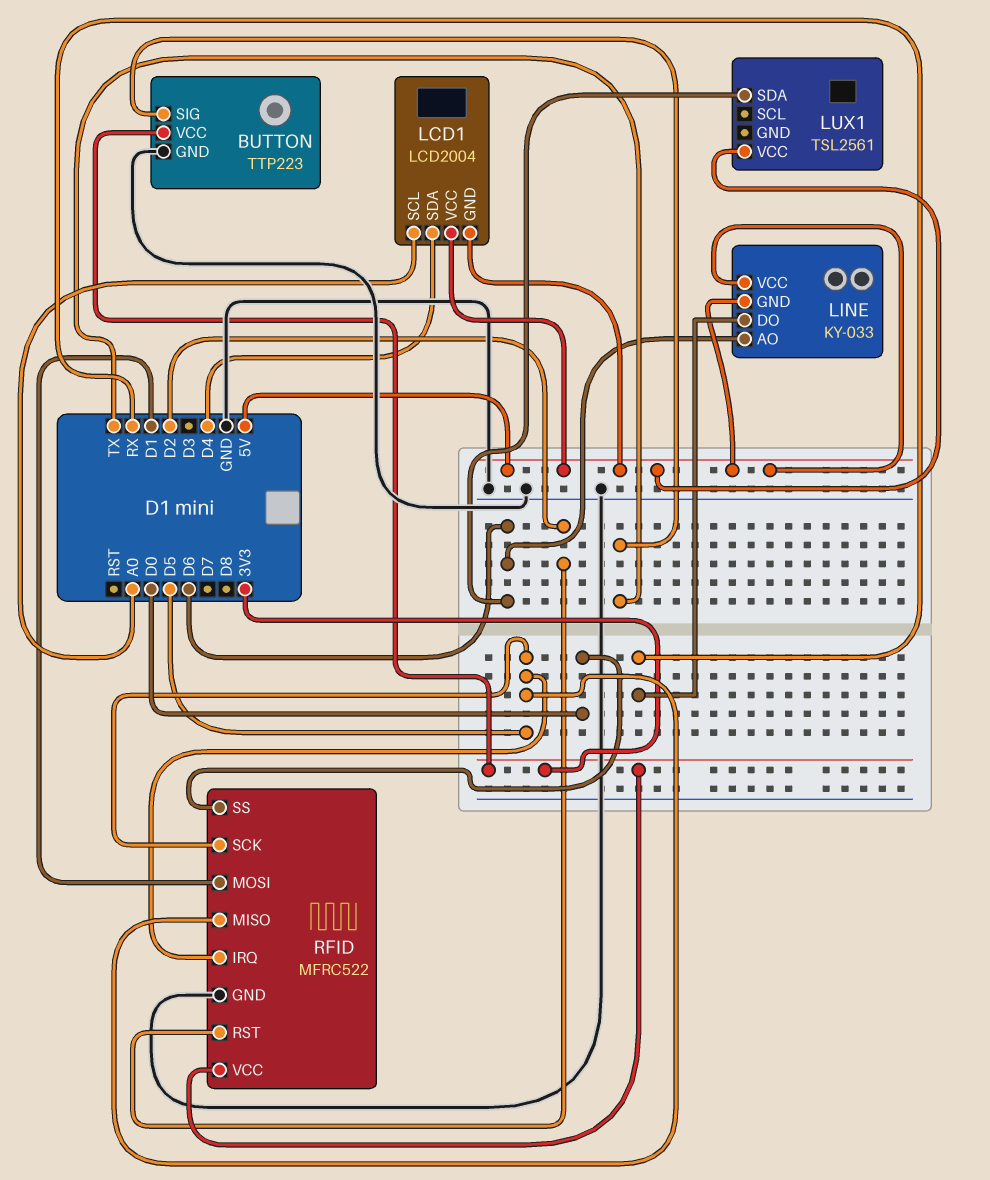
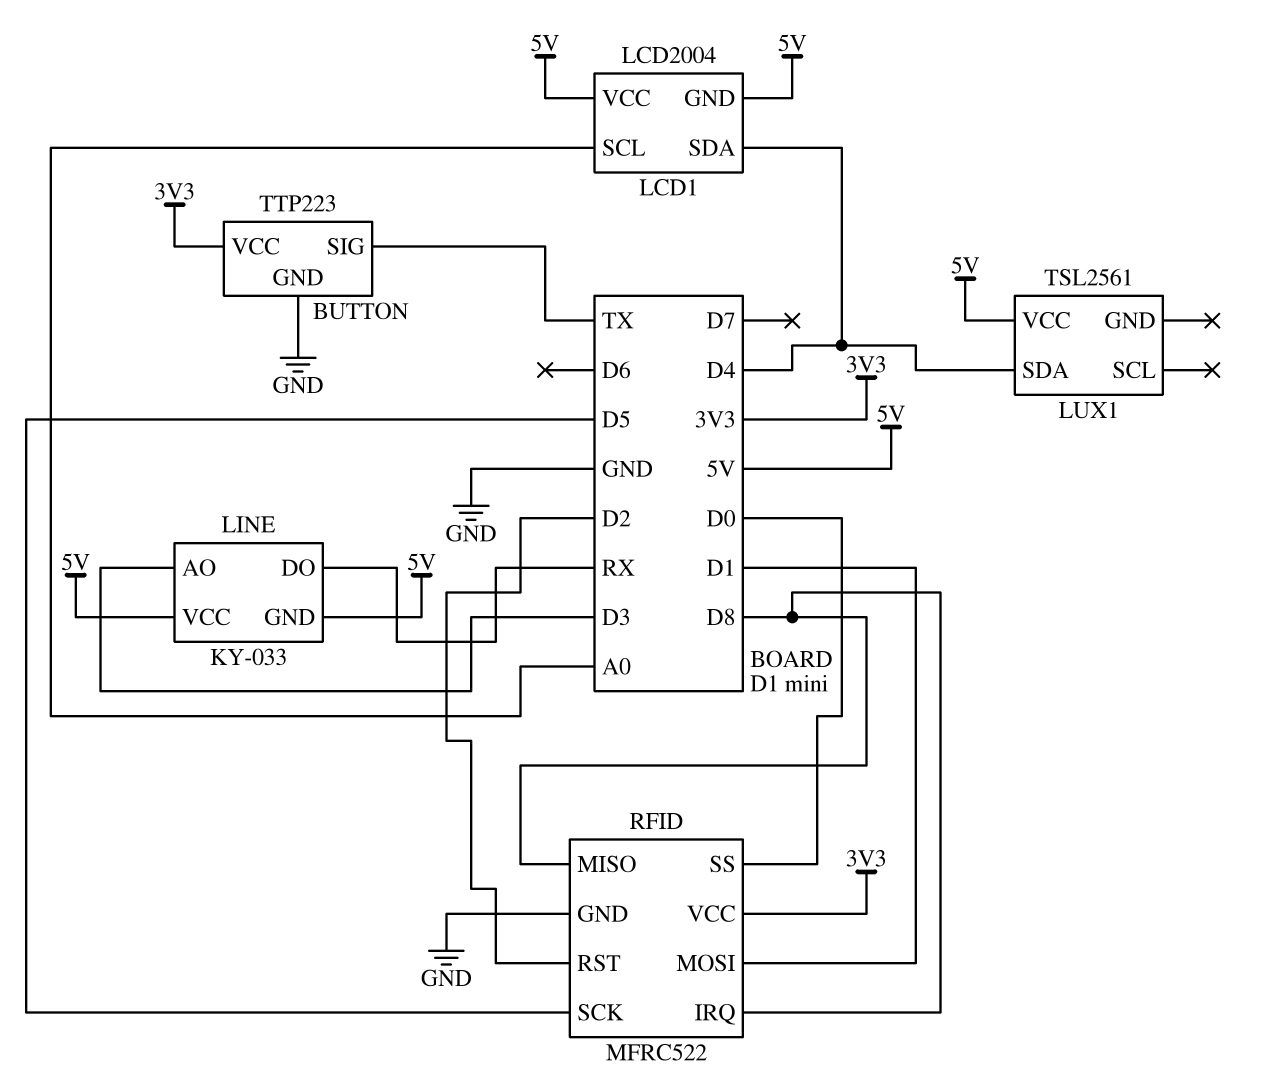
LINE pin AO: D6 -> D3
LUX1 pin SDA: D6 -> D4
RFID pin IRQ: D5 -> D8
RFID pin MISO: D5 -> D8

